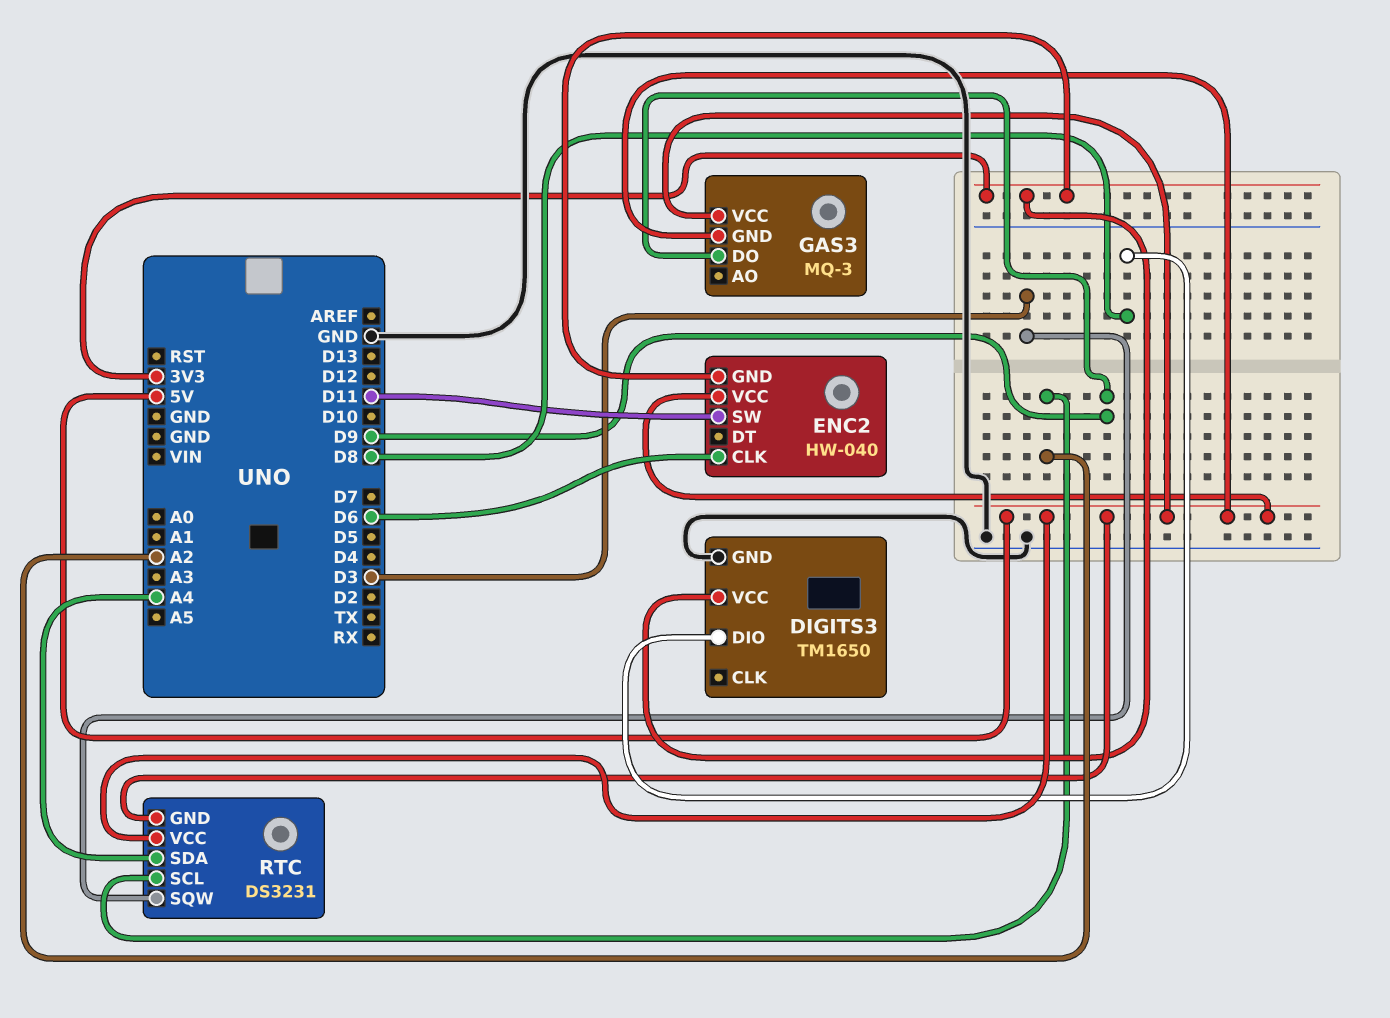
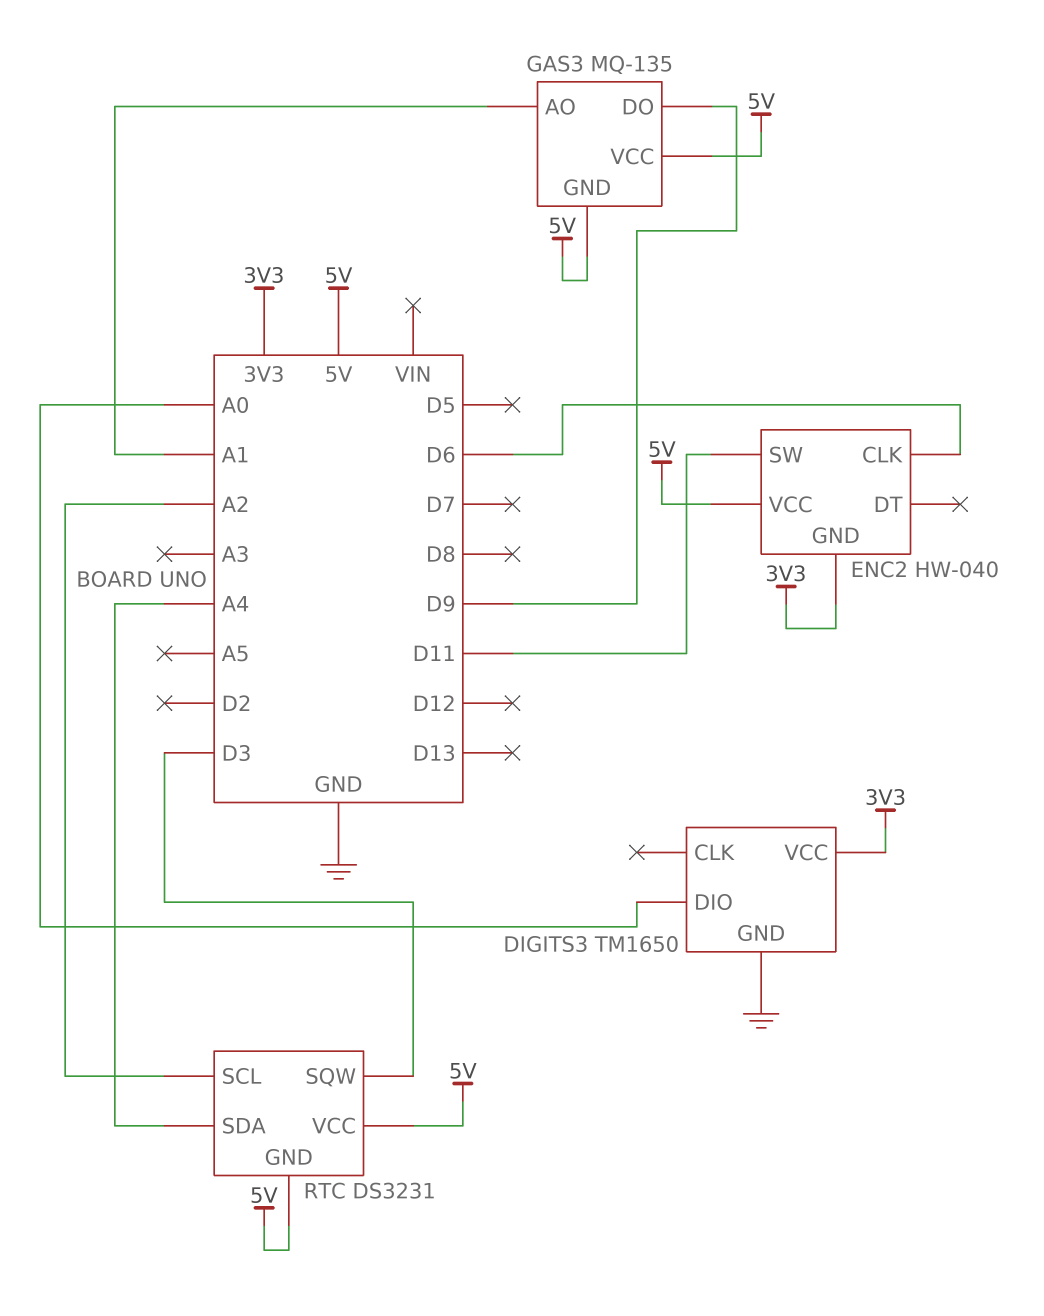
DIGITS3 pin DIO: D8 -> A0
GAS3: MQ-3 -> MQ-135
GAS3 pin AO: none -> A1

